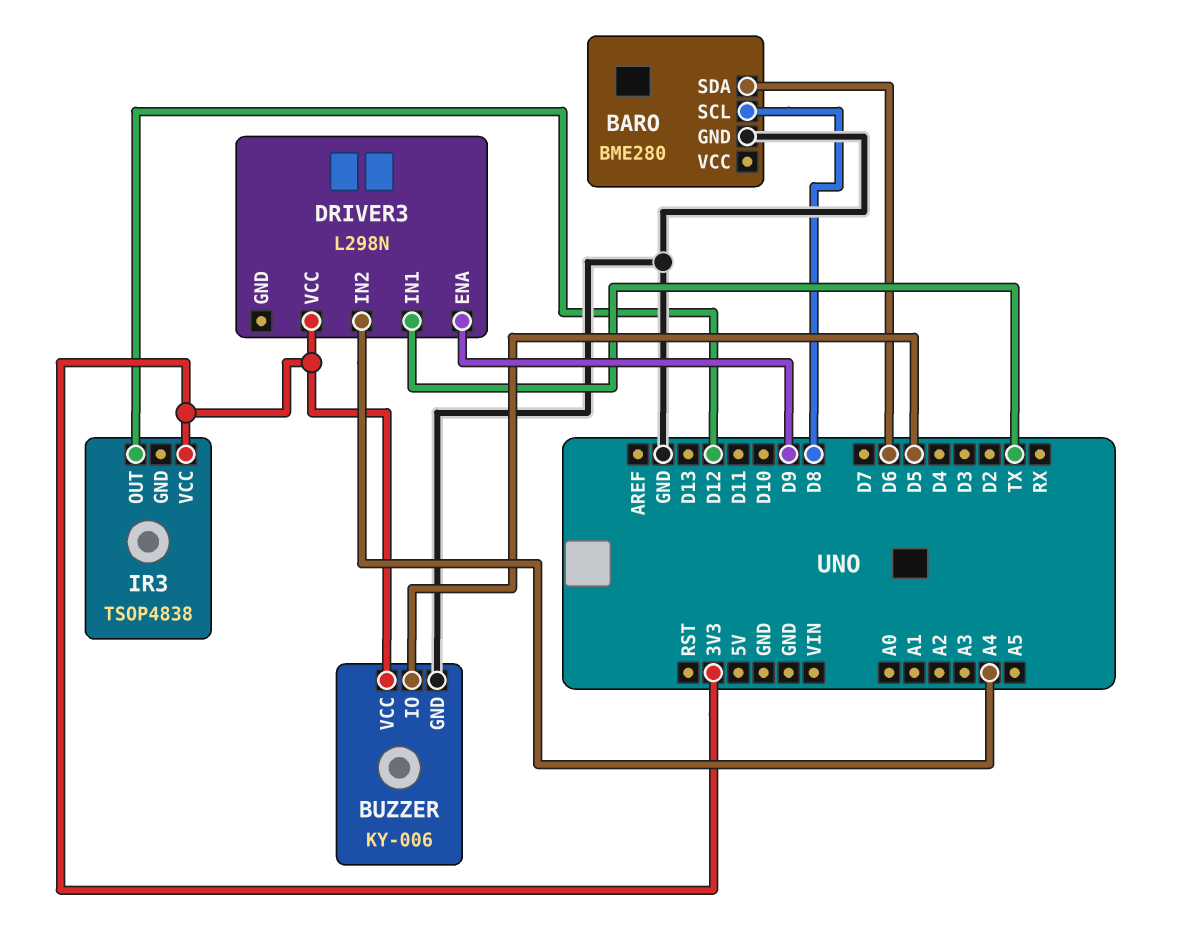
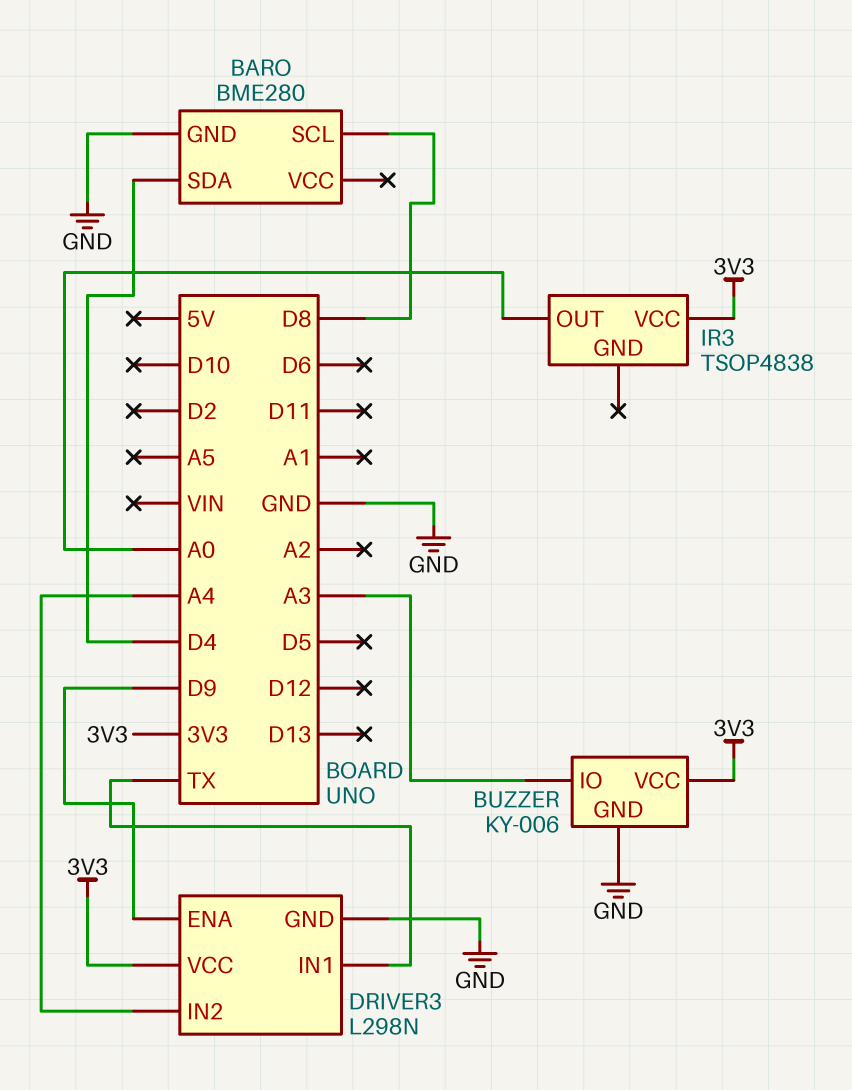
BARO pin SDA: D6 -> D4
BUZZER pin IO: D5 -> A3
DRIVER3 pin GND: none -> GND
IR3 pin OUT: D12 -> A0

